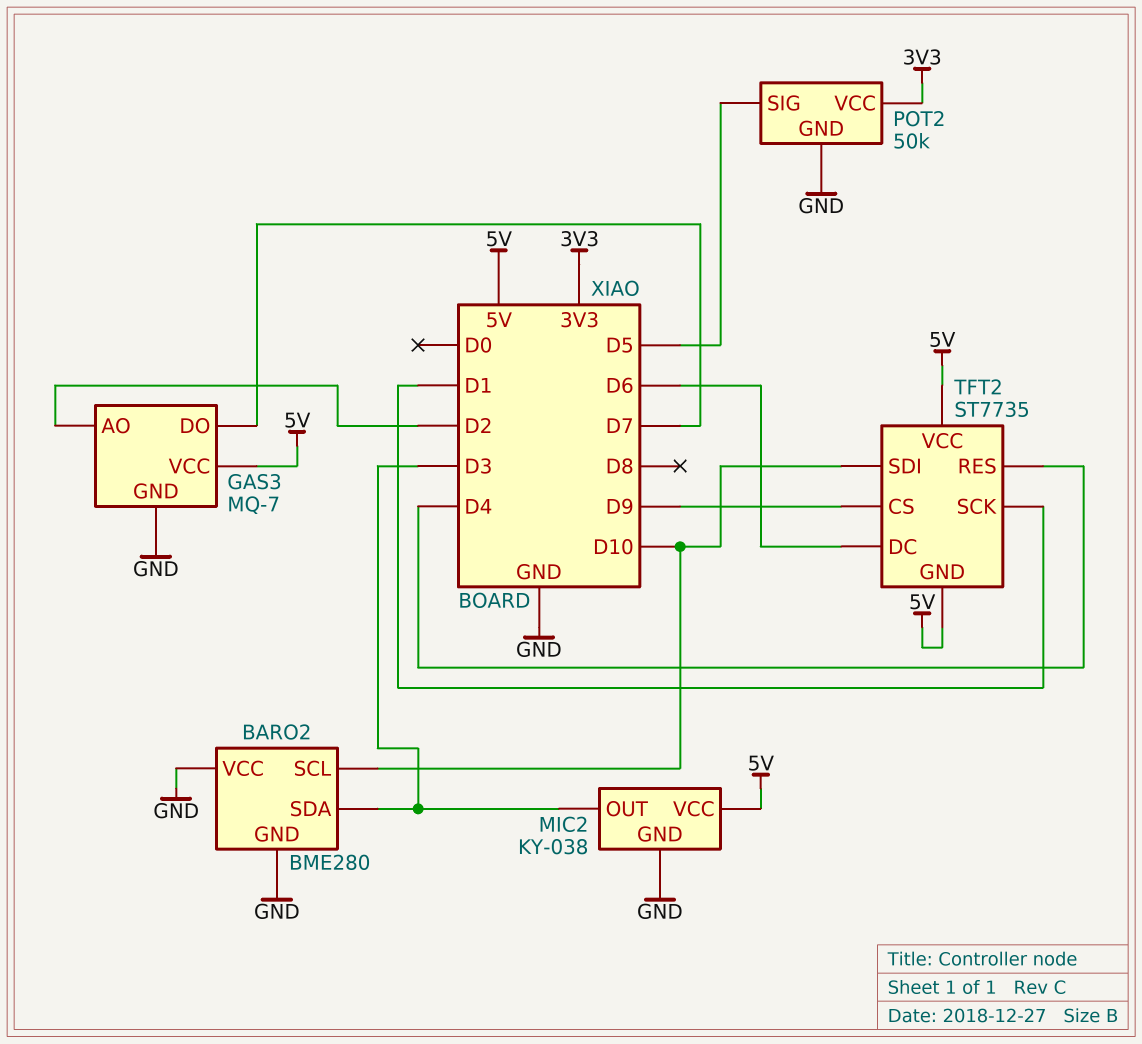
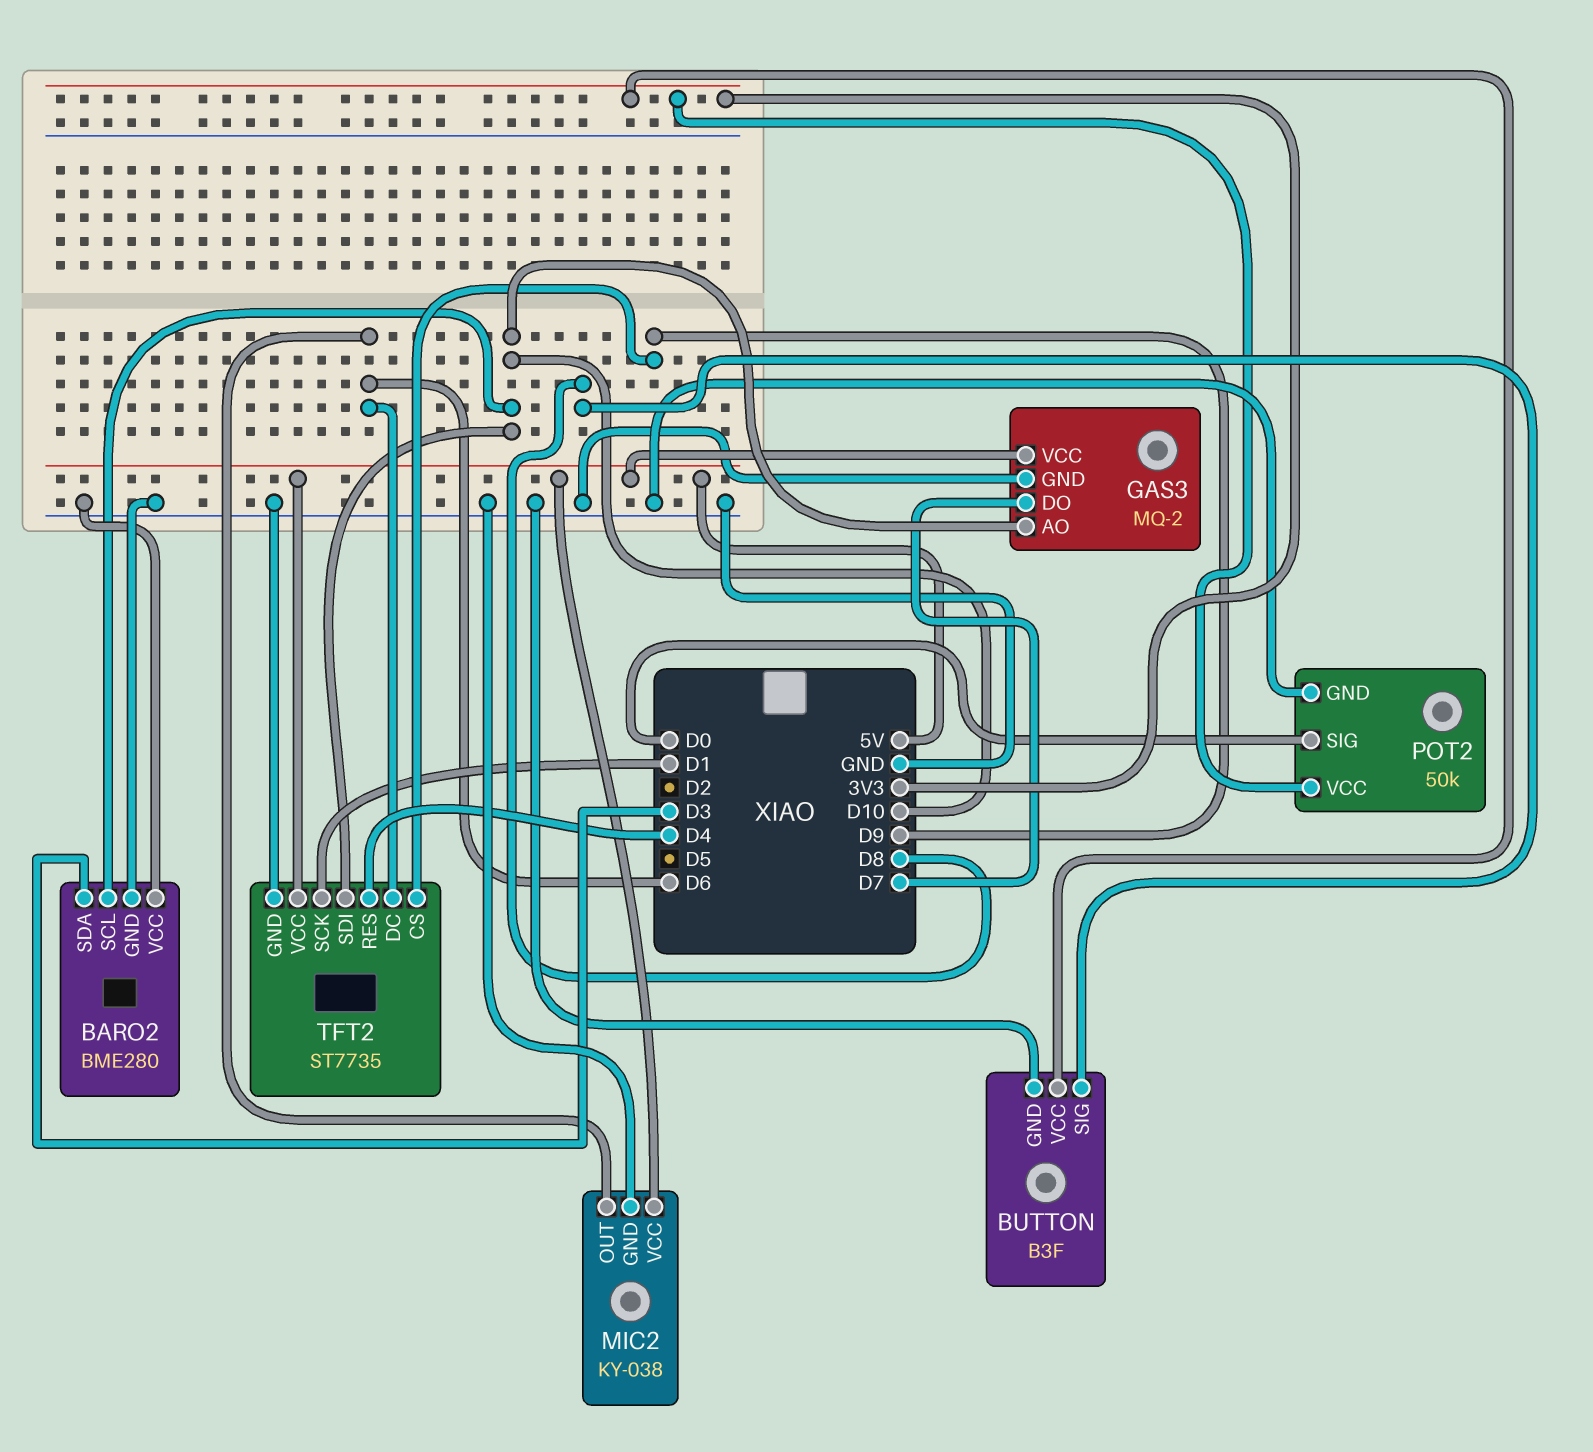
BUTTON: none -> B3F
BUTTON pin GND: none -> GND
BUTTON pin SIG: none -> D8
BUTTON pin VCC: none -> 3V3
GAS3: MQ-7 -> MQ-2
GAS3 pin AO: D2 -> D10
MIC2 pin OUT: D3 -> D6
POT2 pin SIG: D5 -> D0
TFT2 pin GND: 5V -> GND

